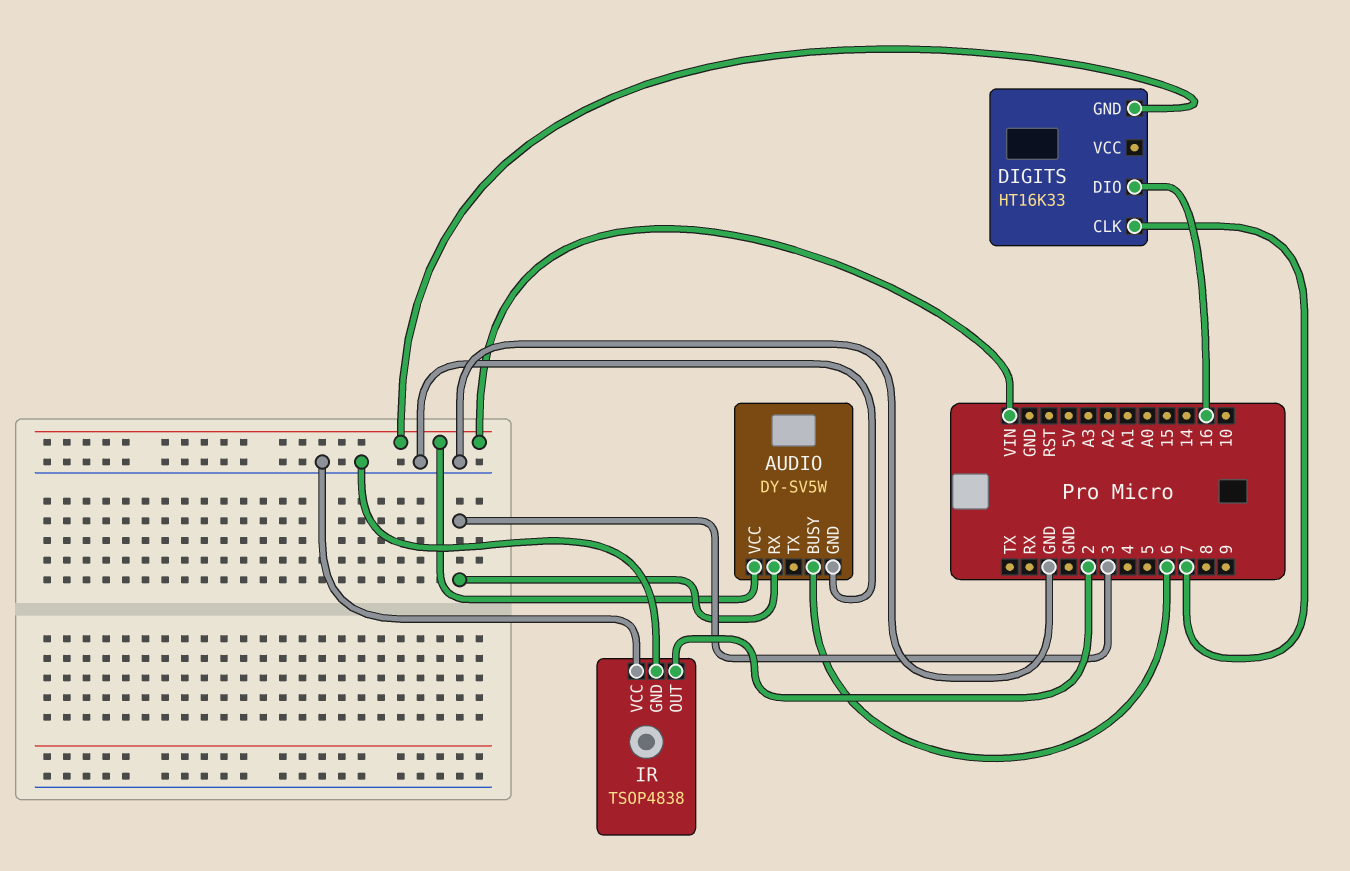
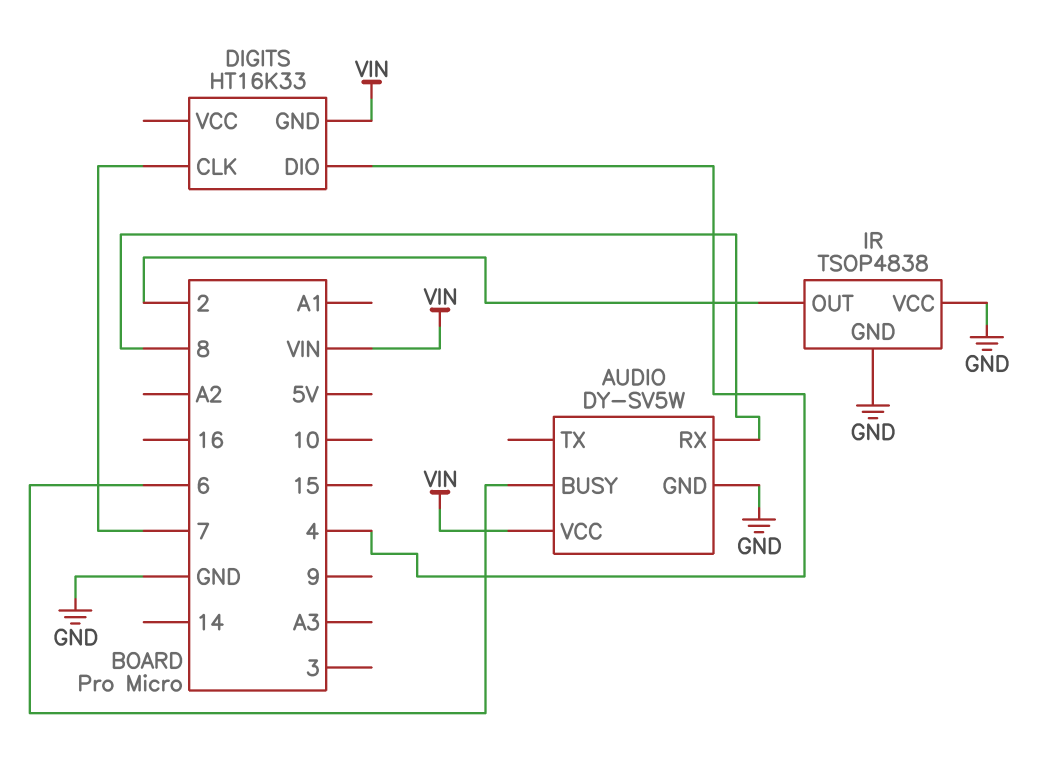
AUDIO pin RX: 3 -> 8
DIGITS pin DIO: 16 -> 4

